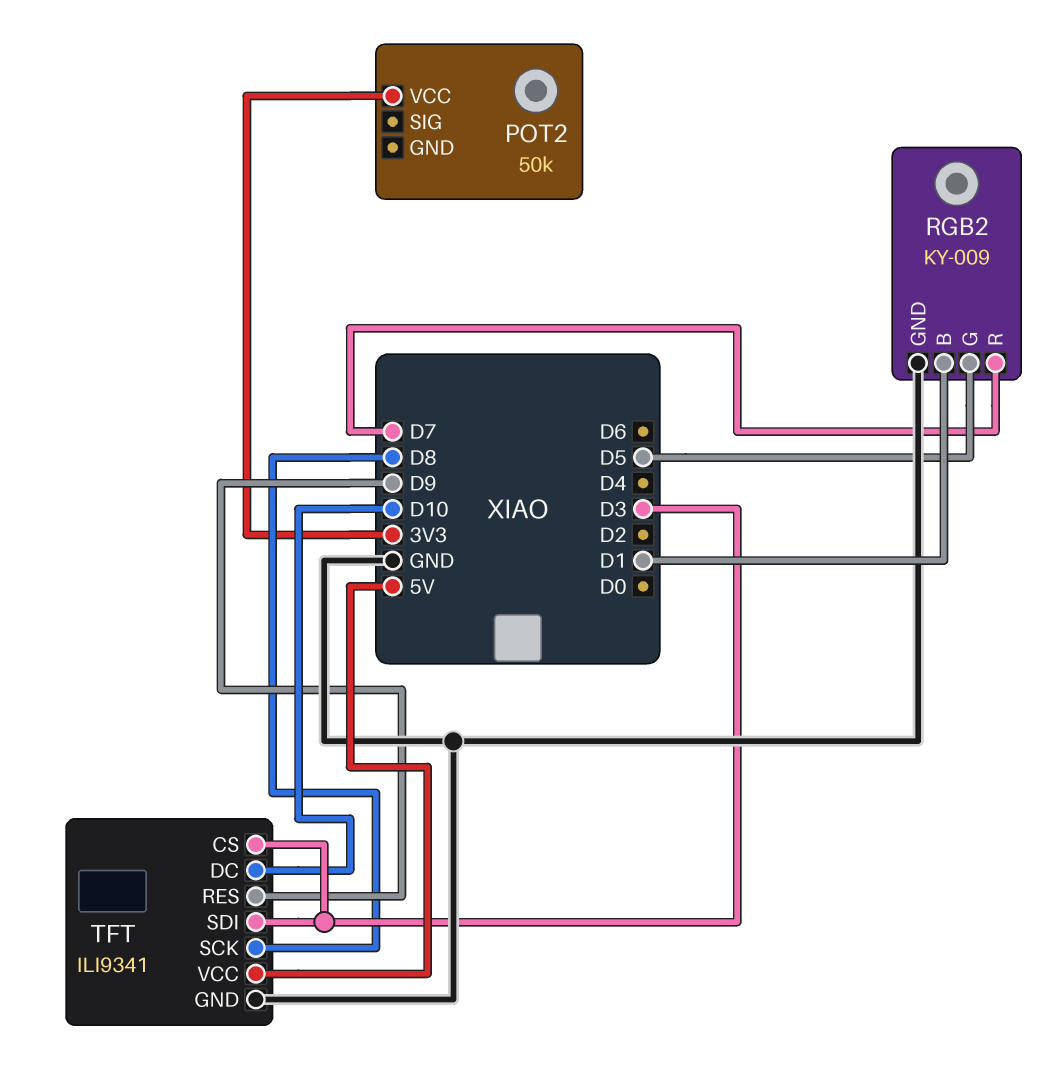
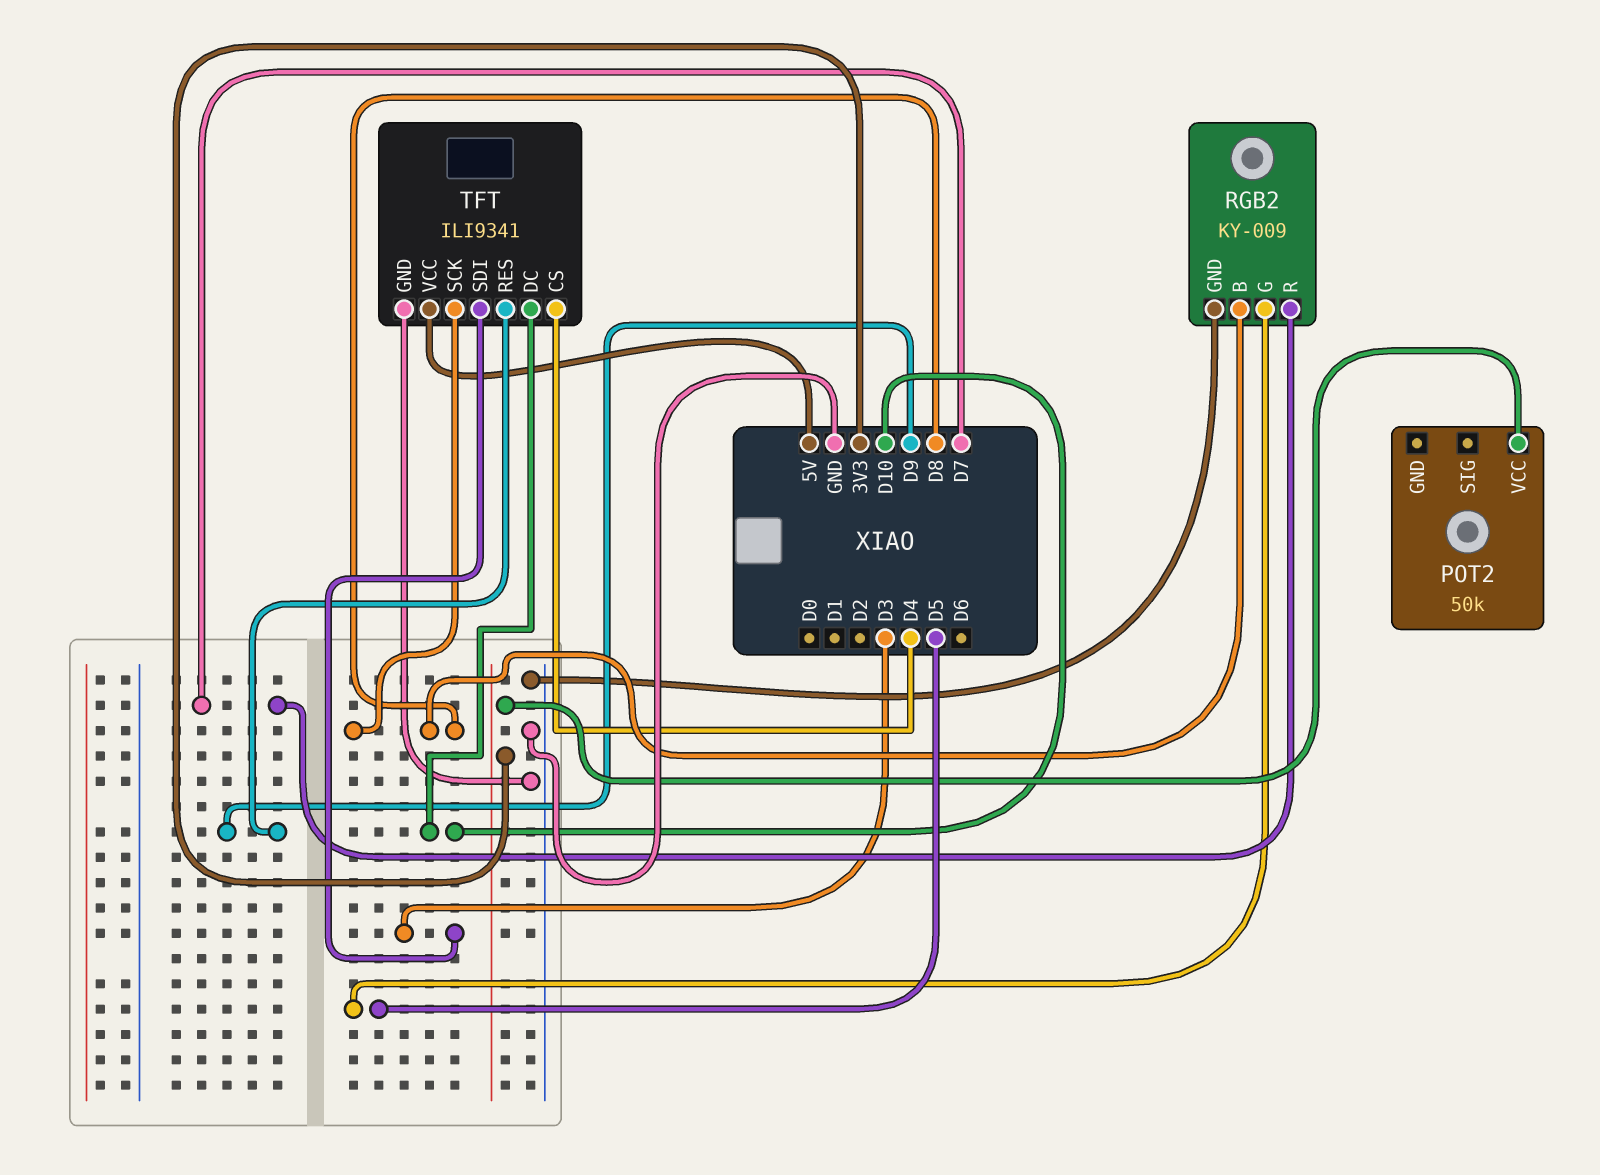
RGB2 pin B: D1 -> D8
TFT pin CS: D3 -> D4

